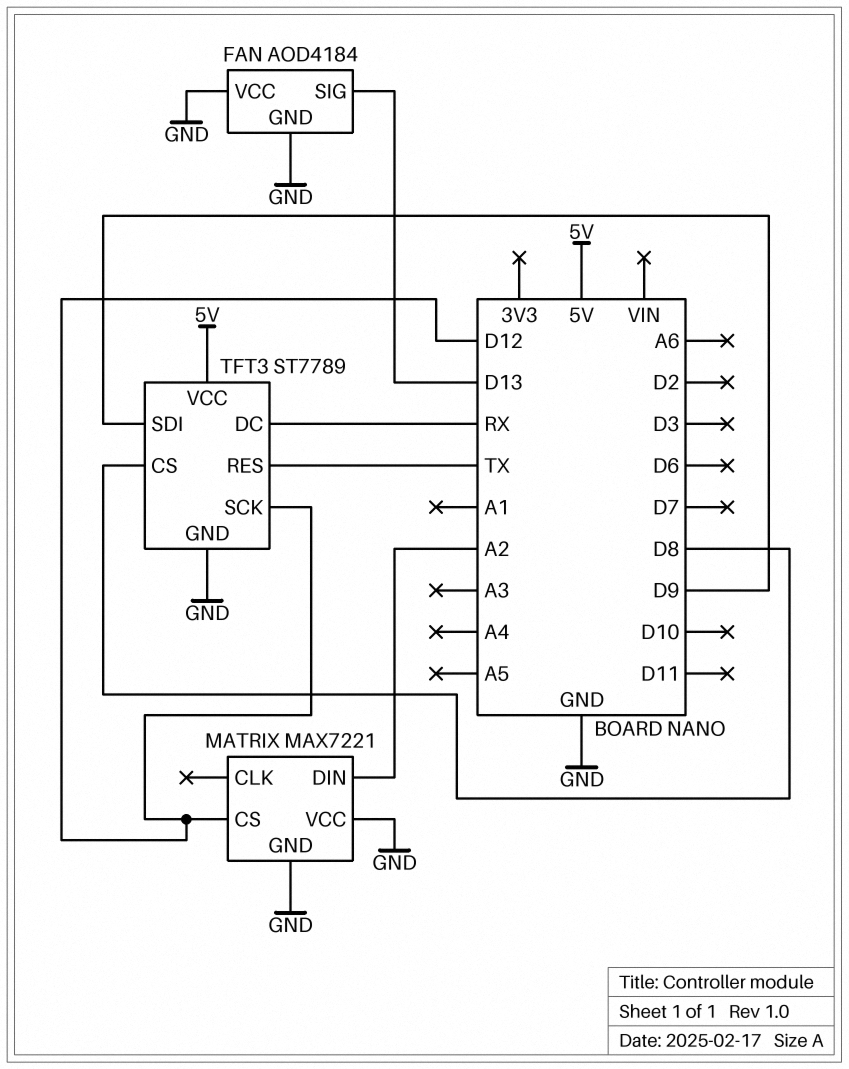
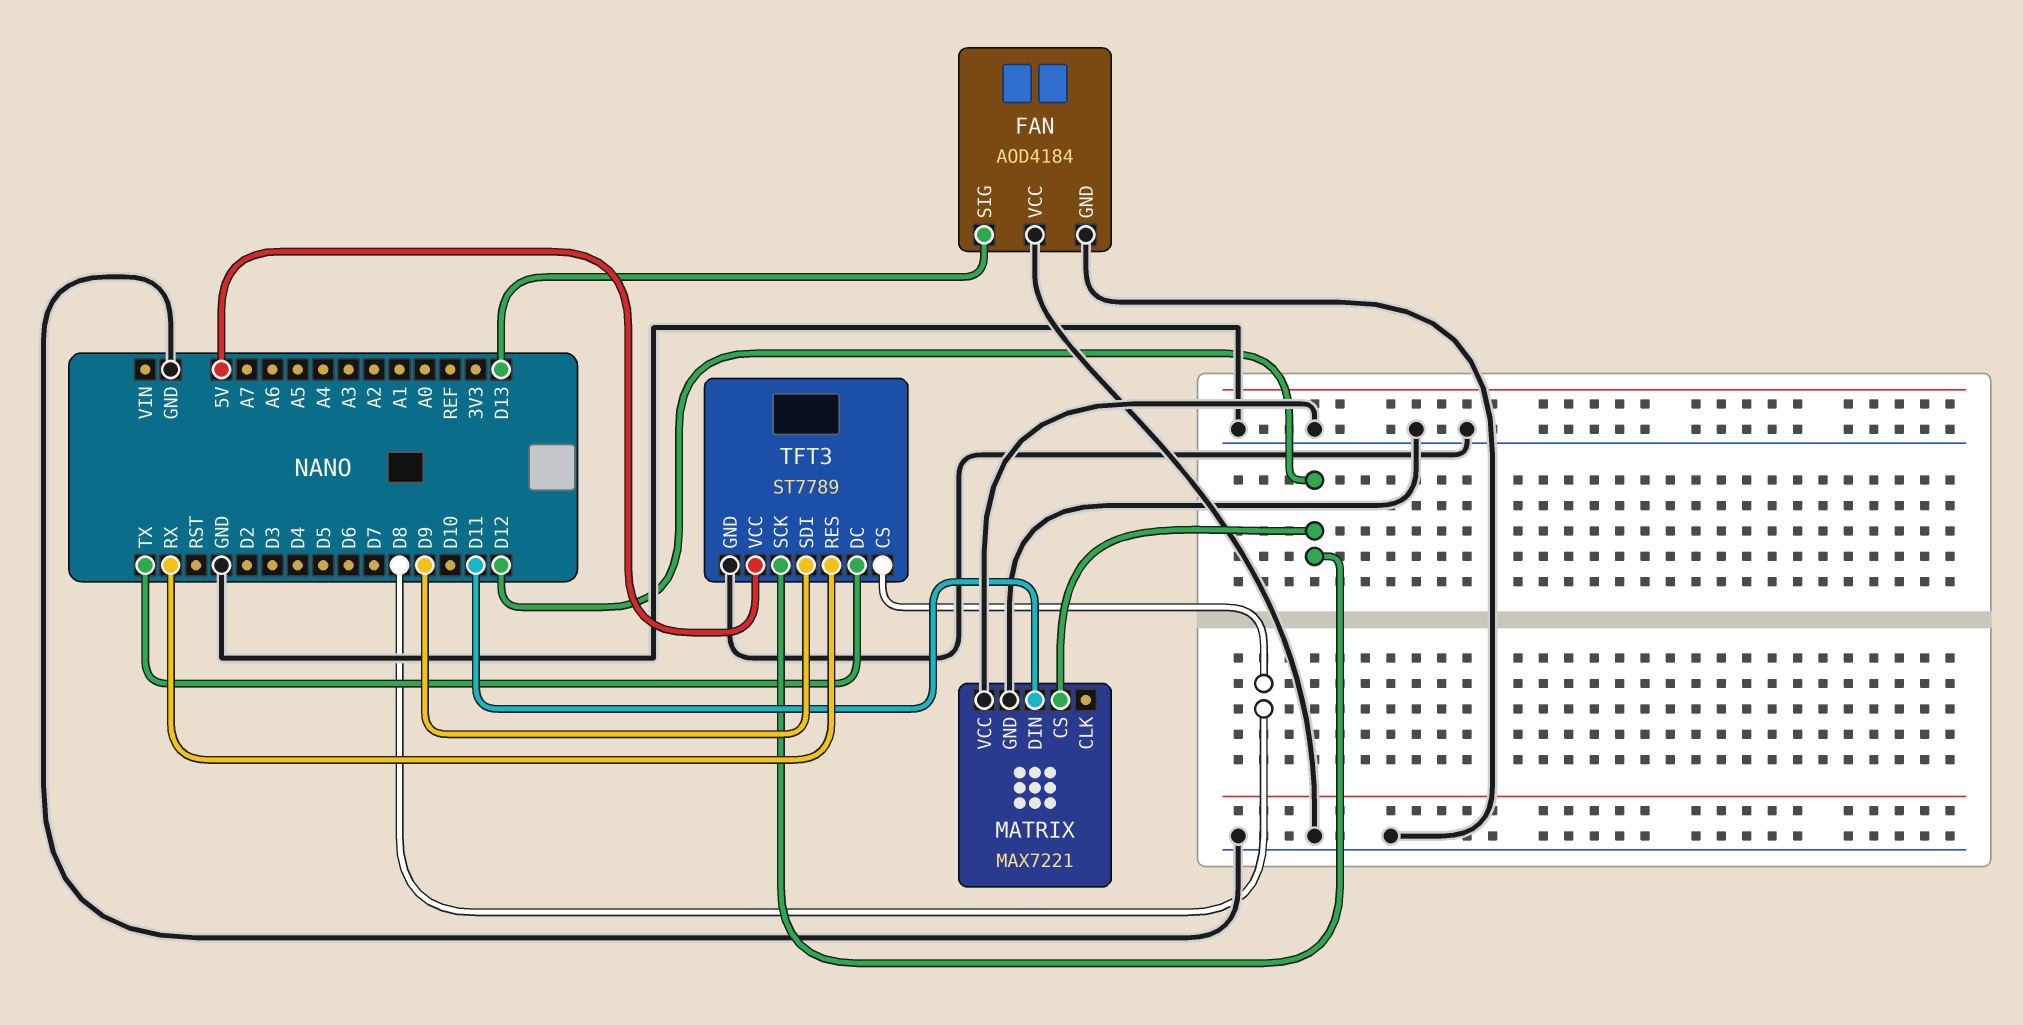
MATRIX pin DIN: A2 -> D11
TFT3 pin DC: RX -> TX
TFT3 pin RES: TX -> RX

